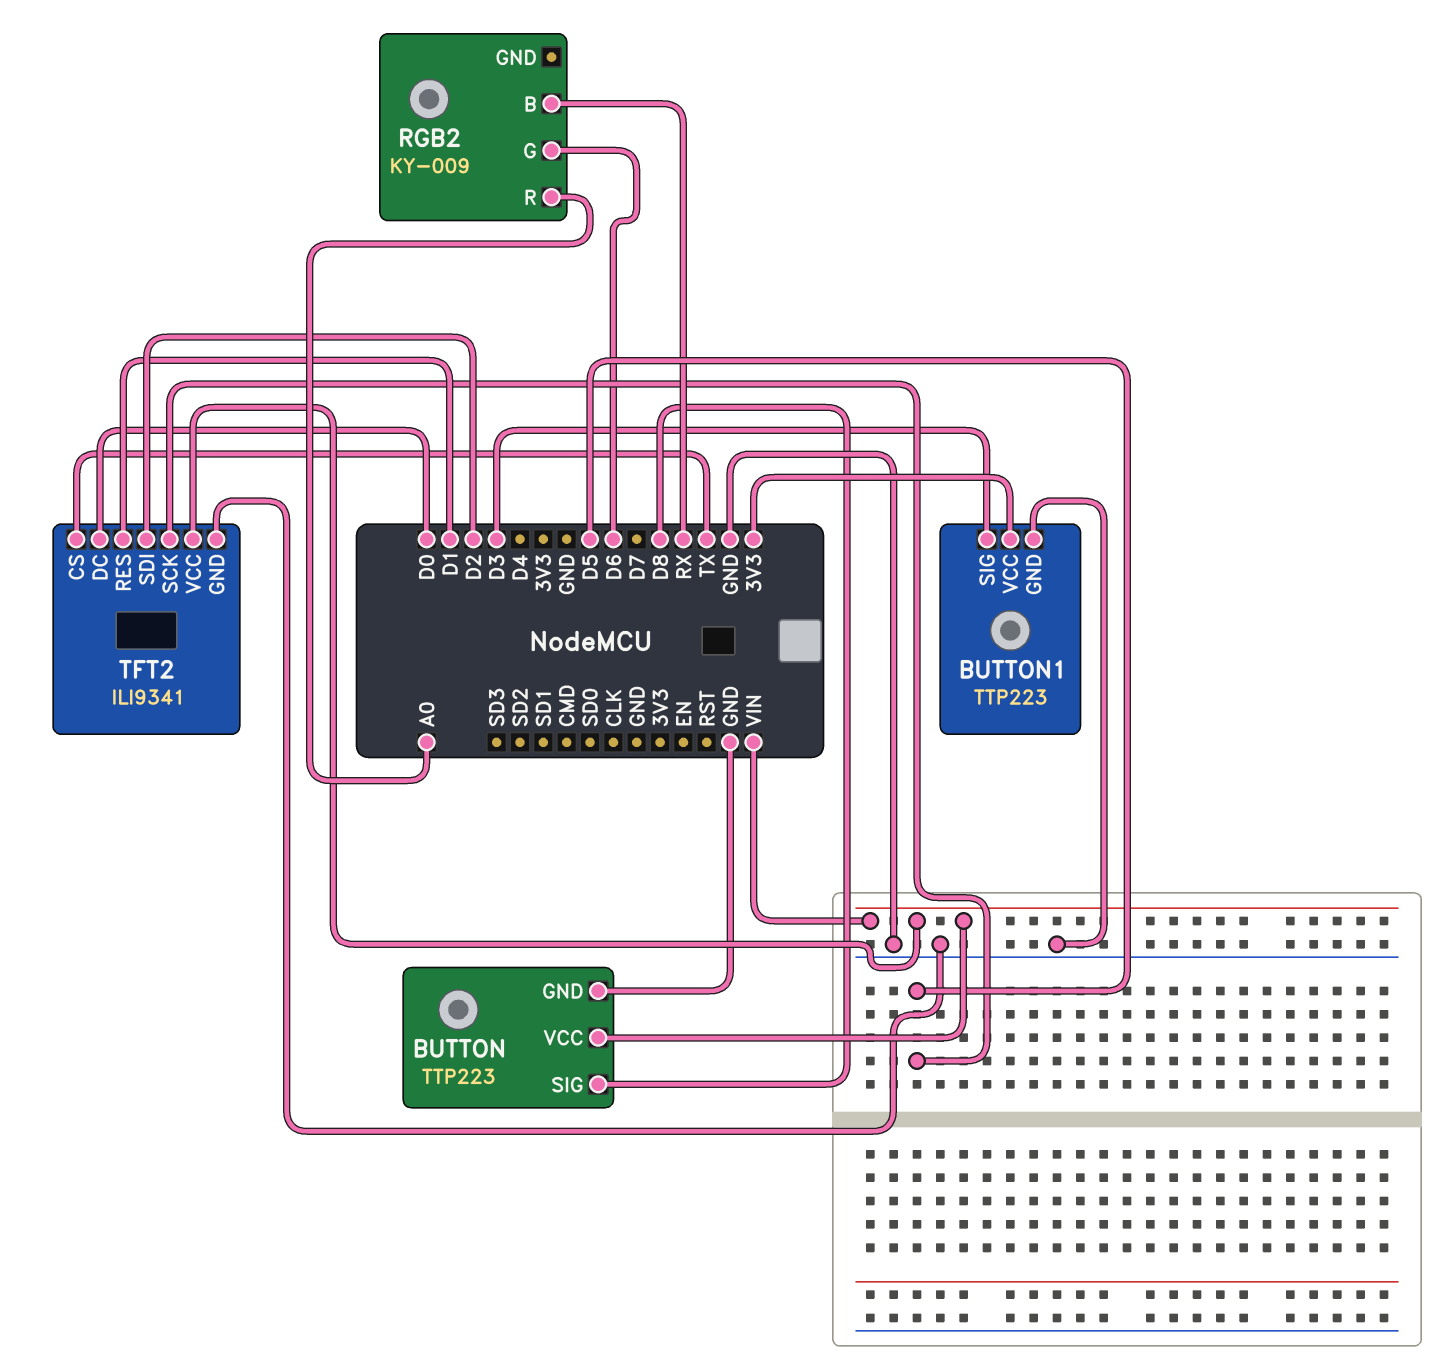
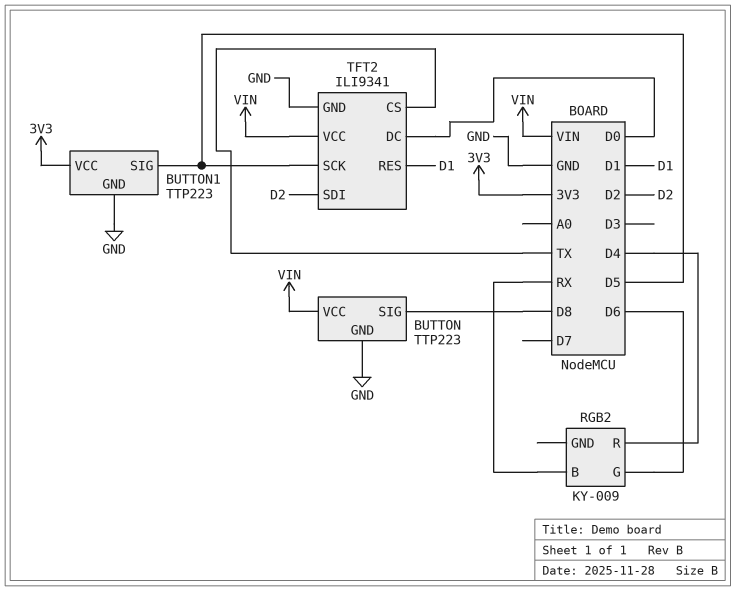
BUTTON1 pin SIG: D3 -> D5
RGB2 pin R: A0 -> D4

